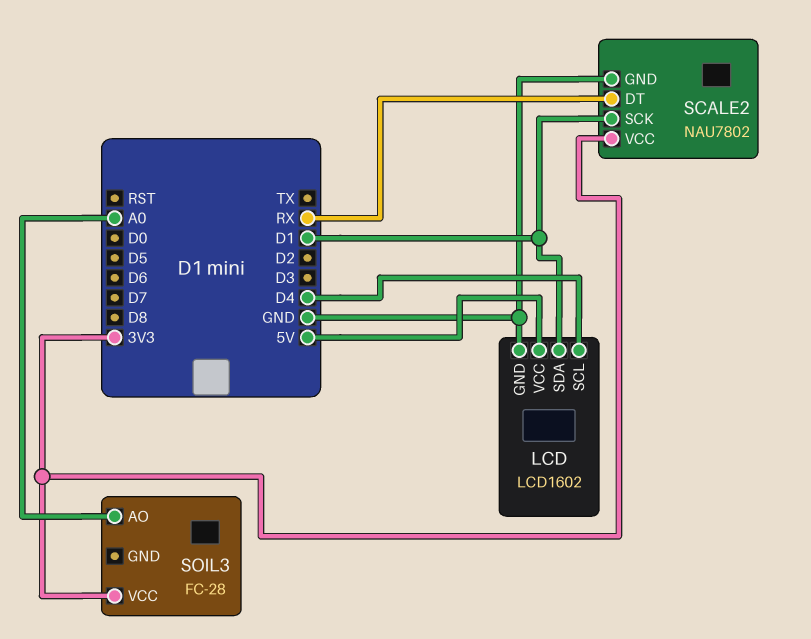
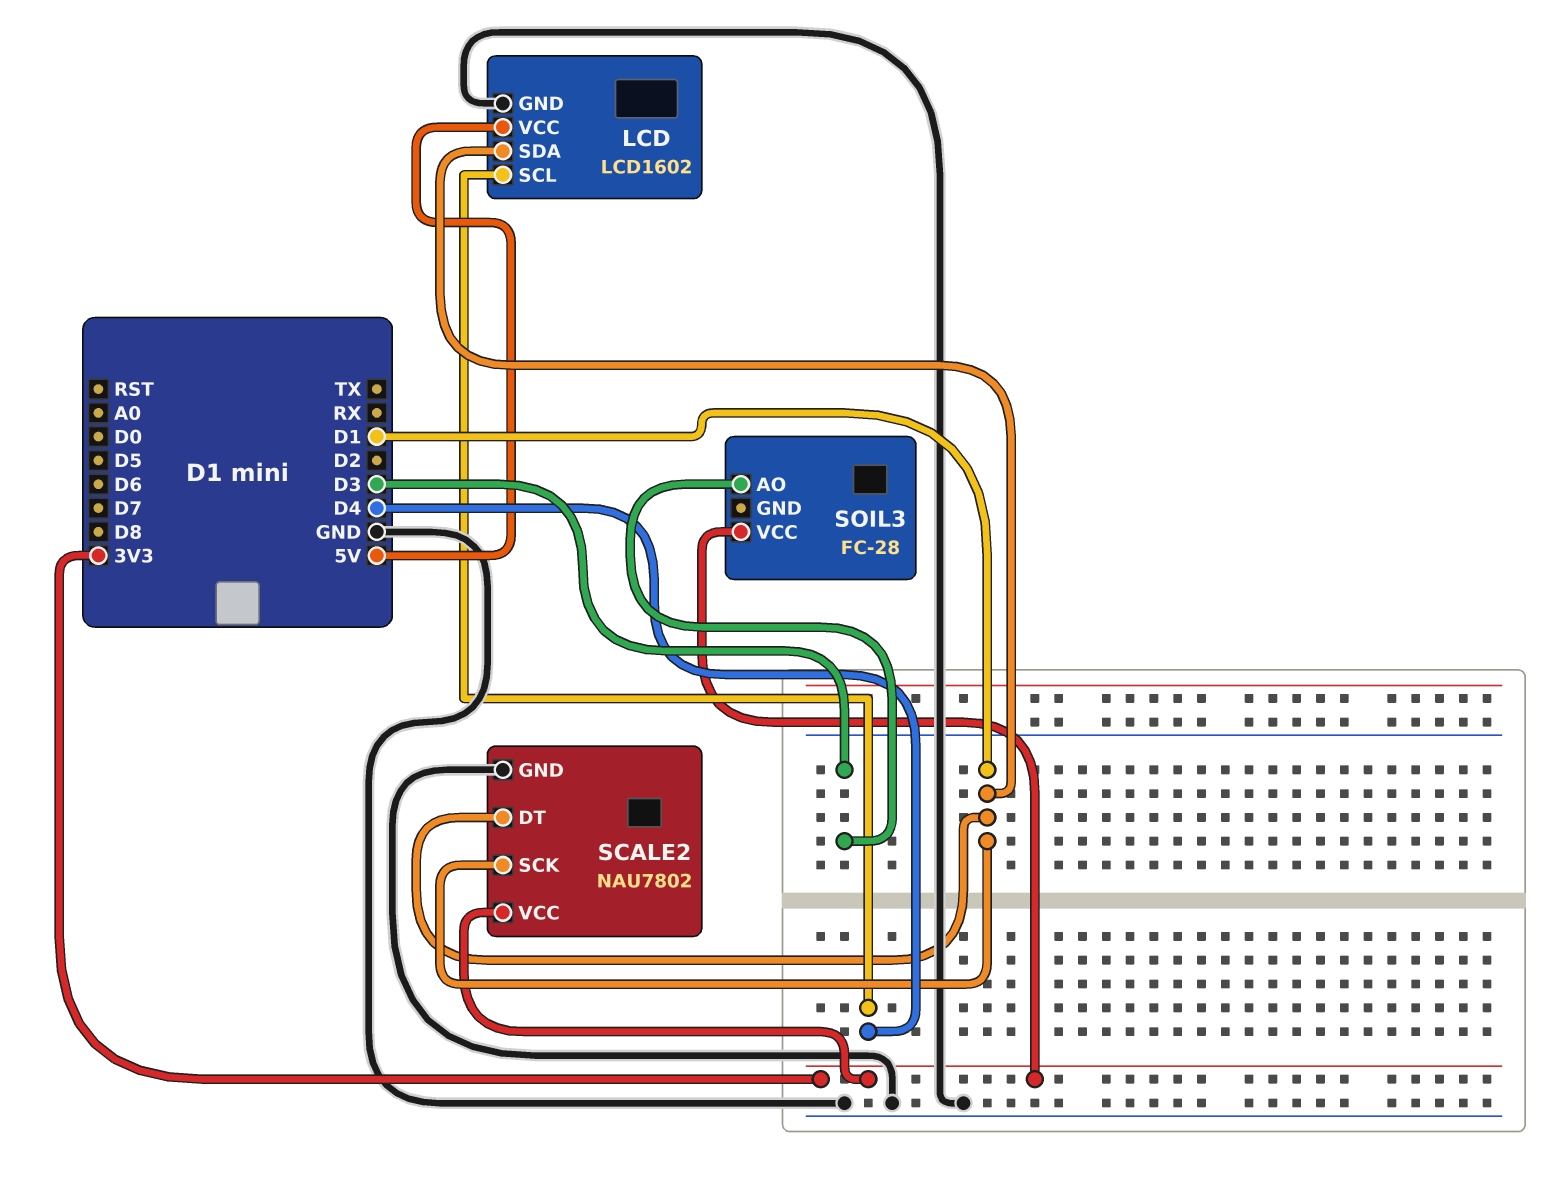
SCALE2 pin DT: RX -> D1
SOIL3 pin AO: A0 -> D3

